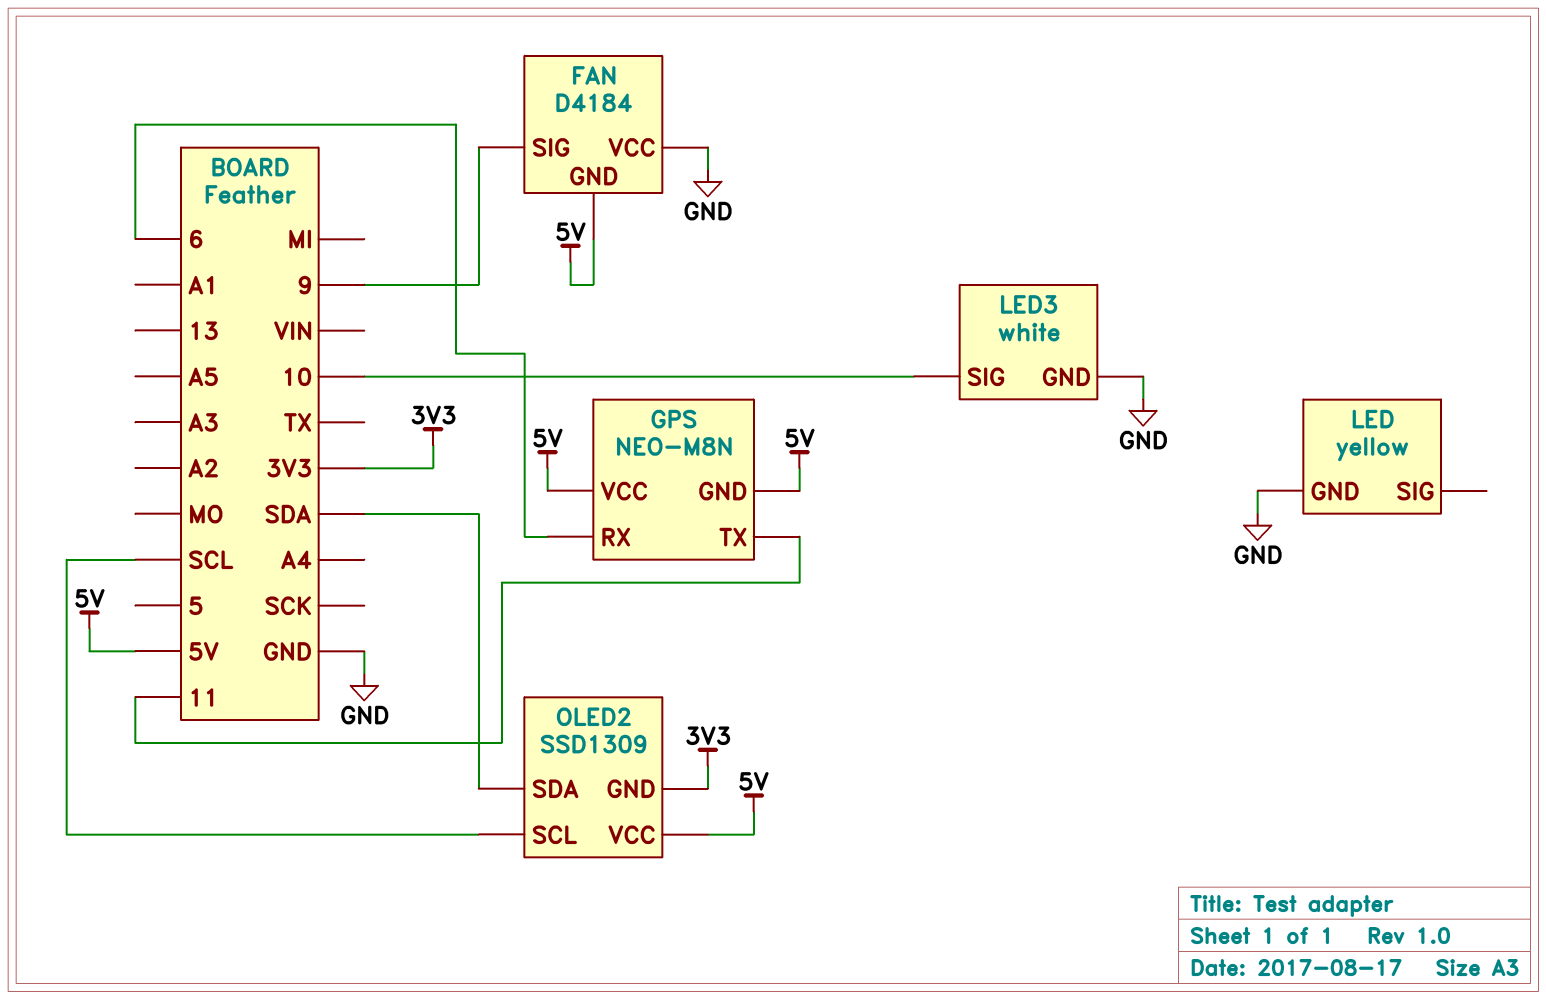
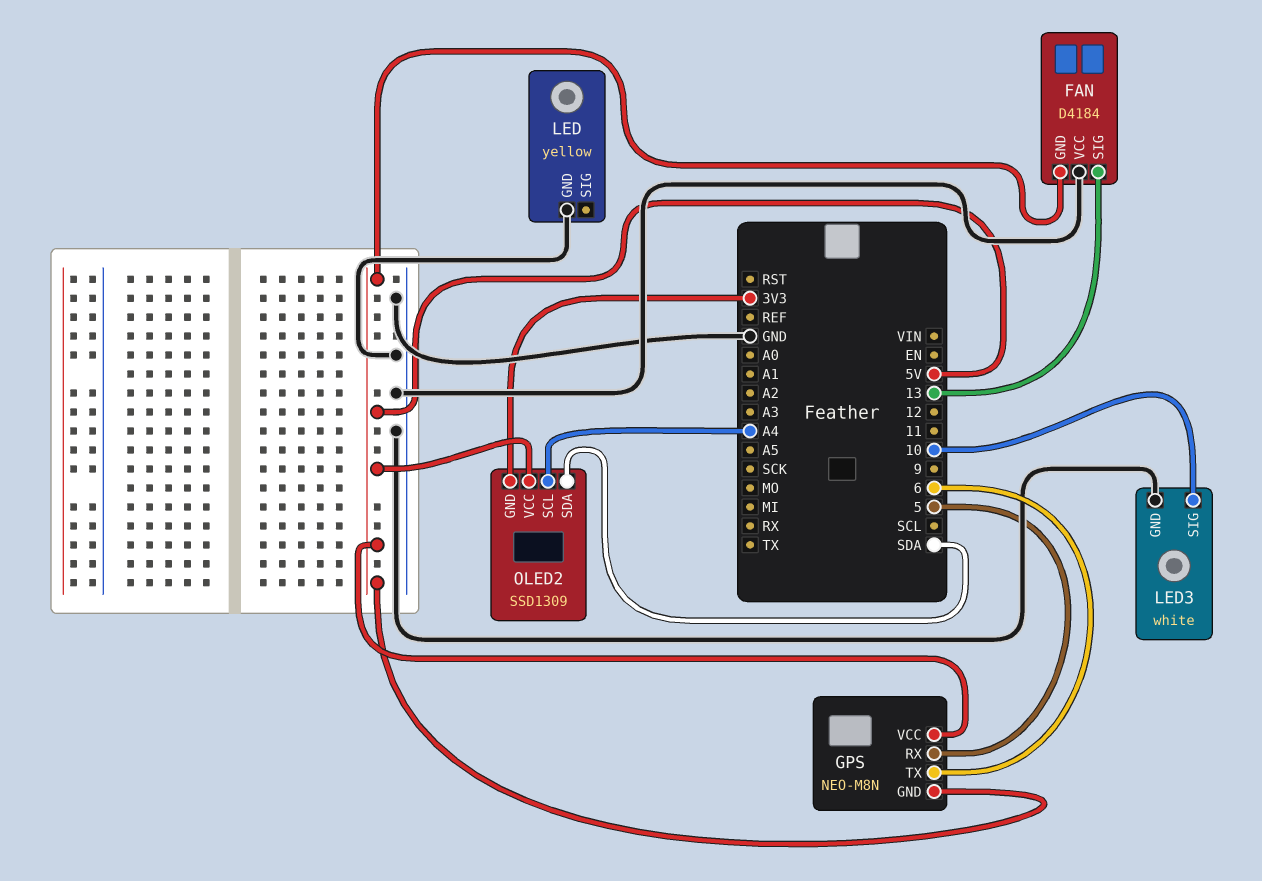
FAN pin SIG: 9 -> 13
GPS pin RX: 6 -> 5
GPS pin TX: 11 -> 6
OLED2 pin SCL: SCL -> A4

